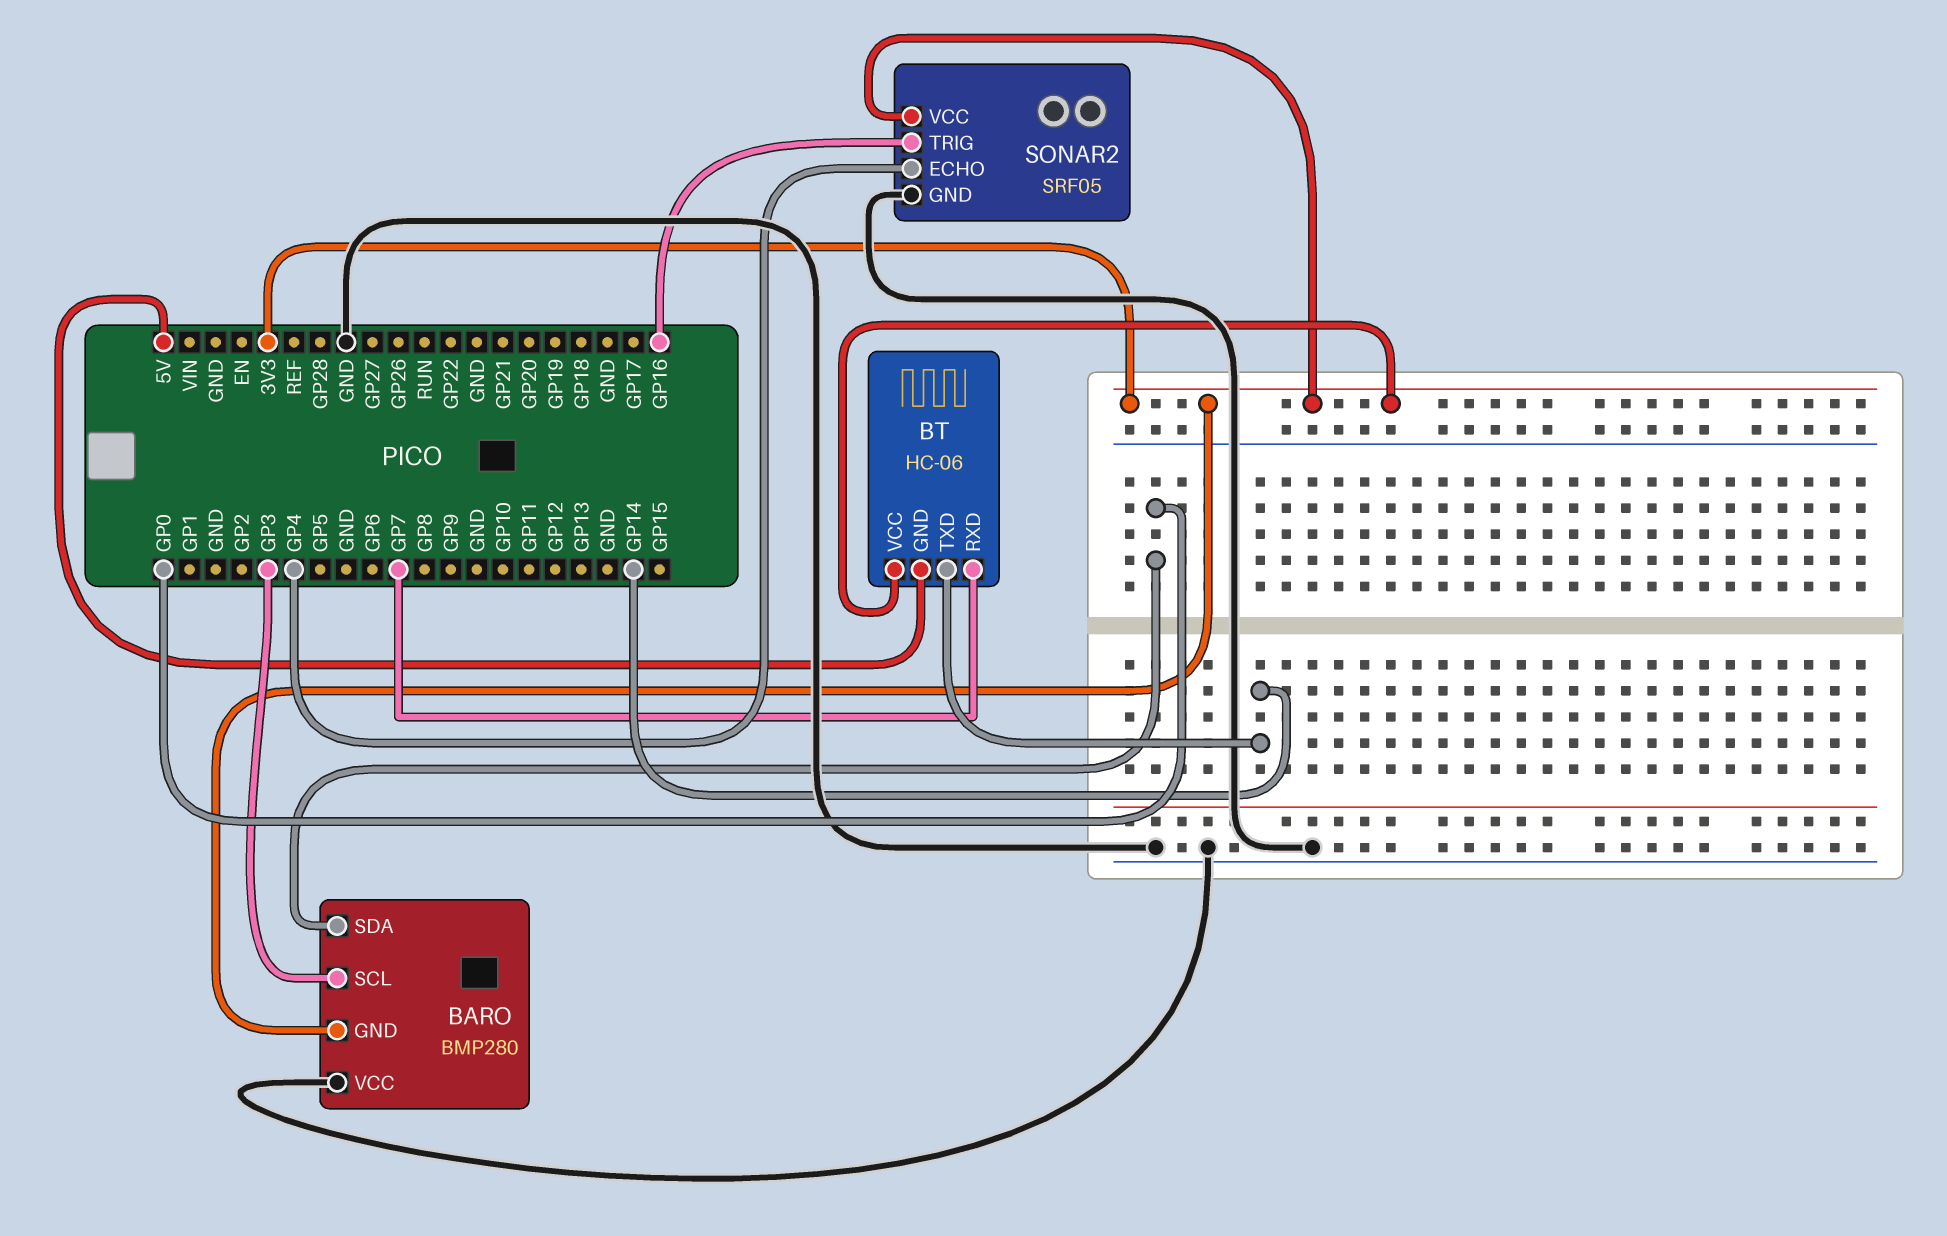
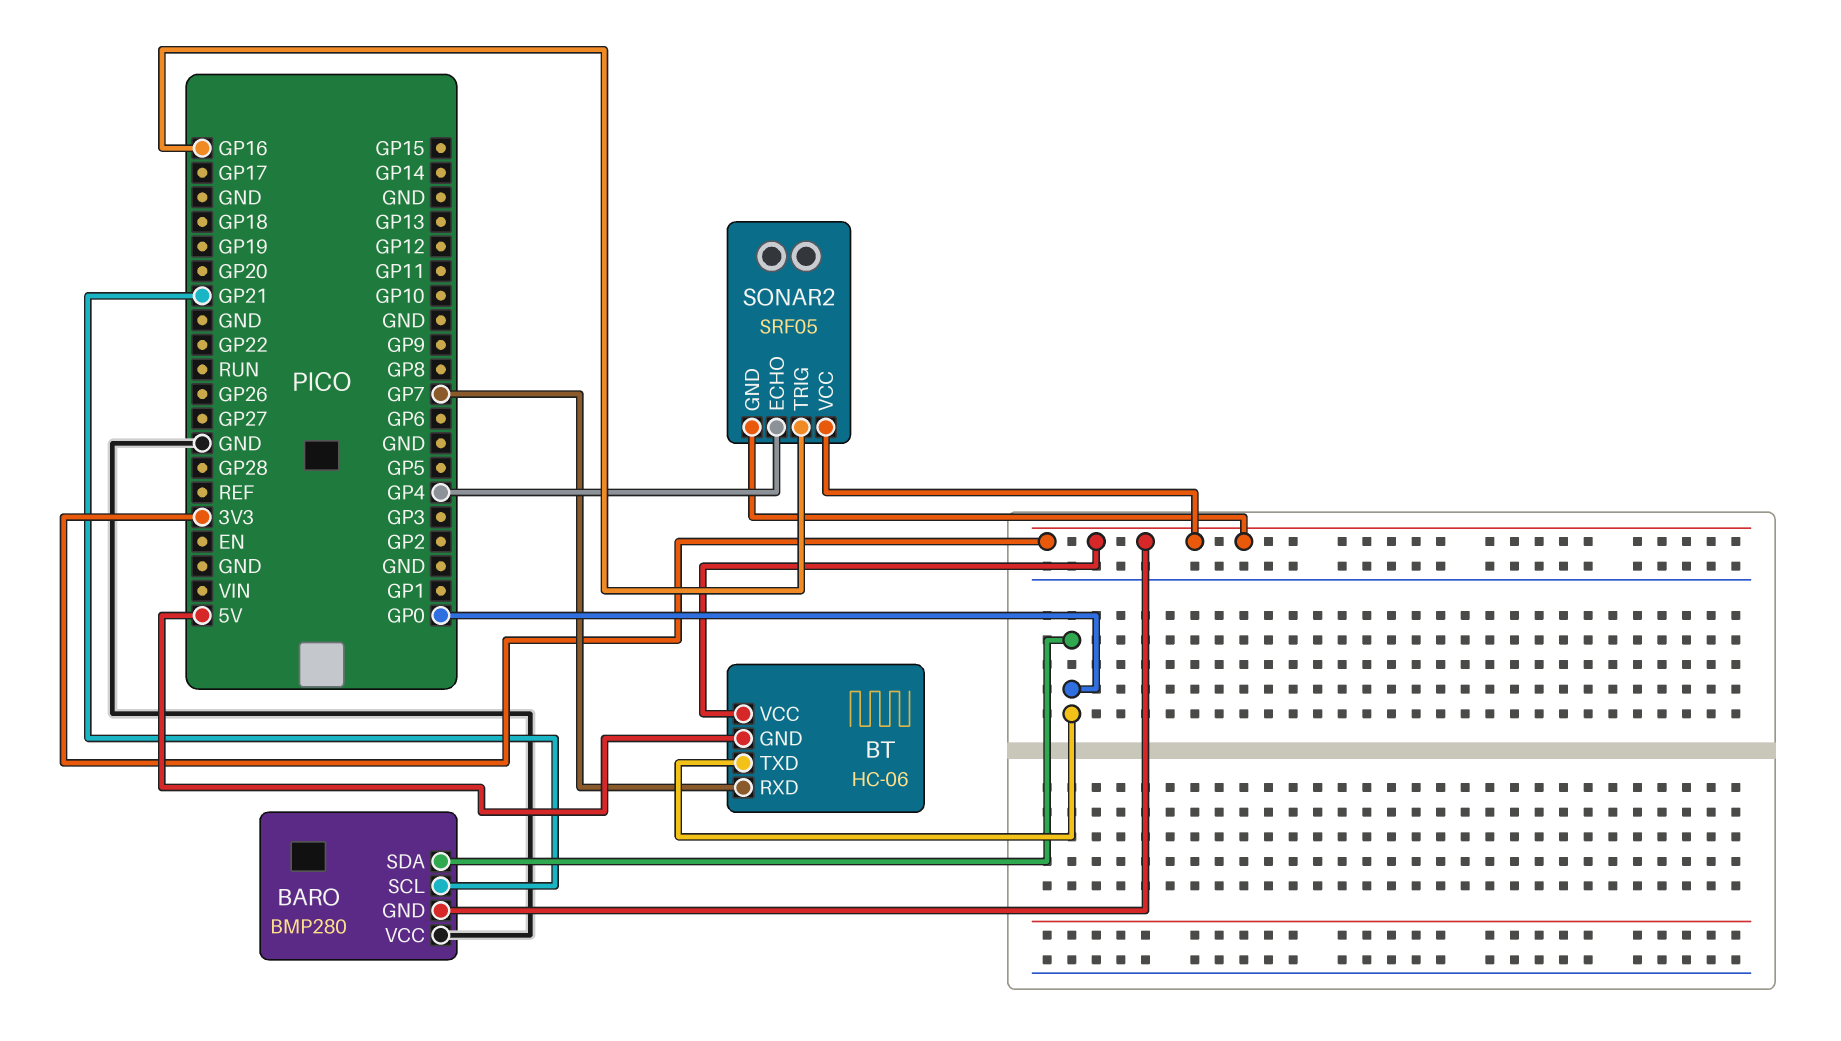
BARO pin SCL: GP3 -> GP21
BT pin TXD: GP14 -> GP0
SONAR2 pin GND: GND -> 3V3

